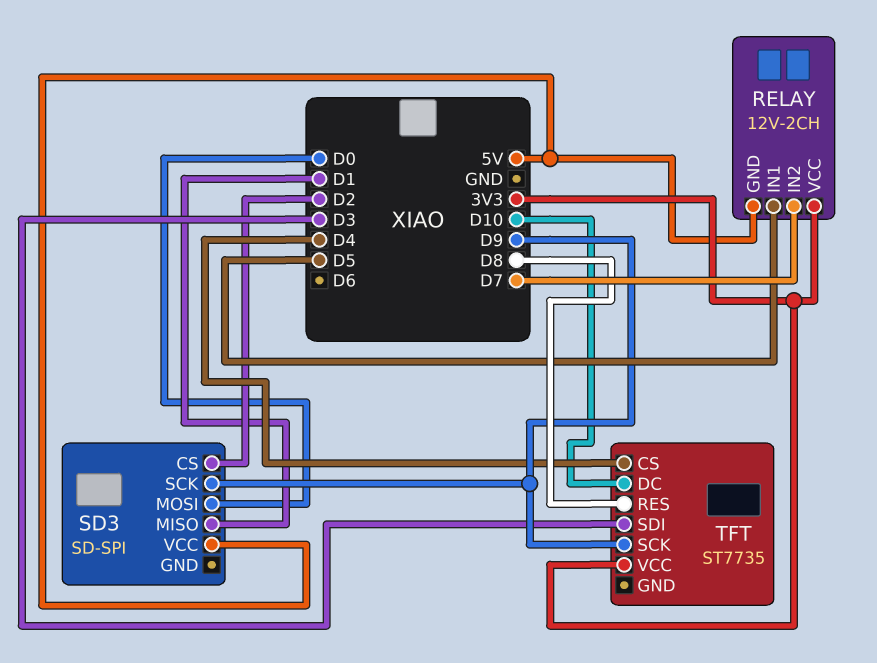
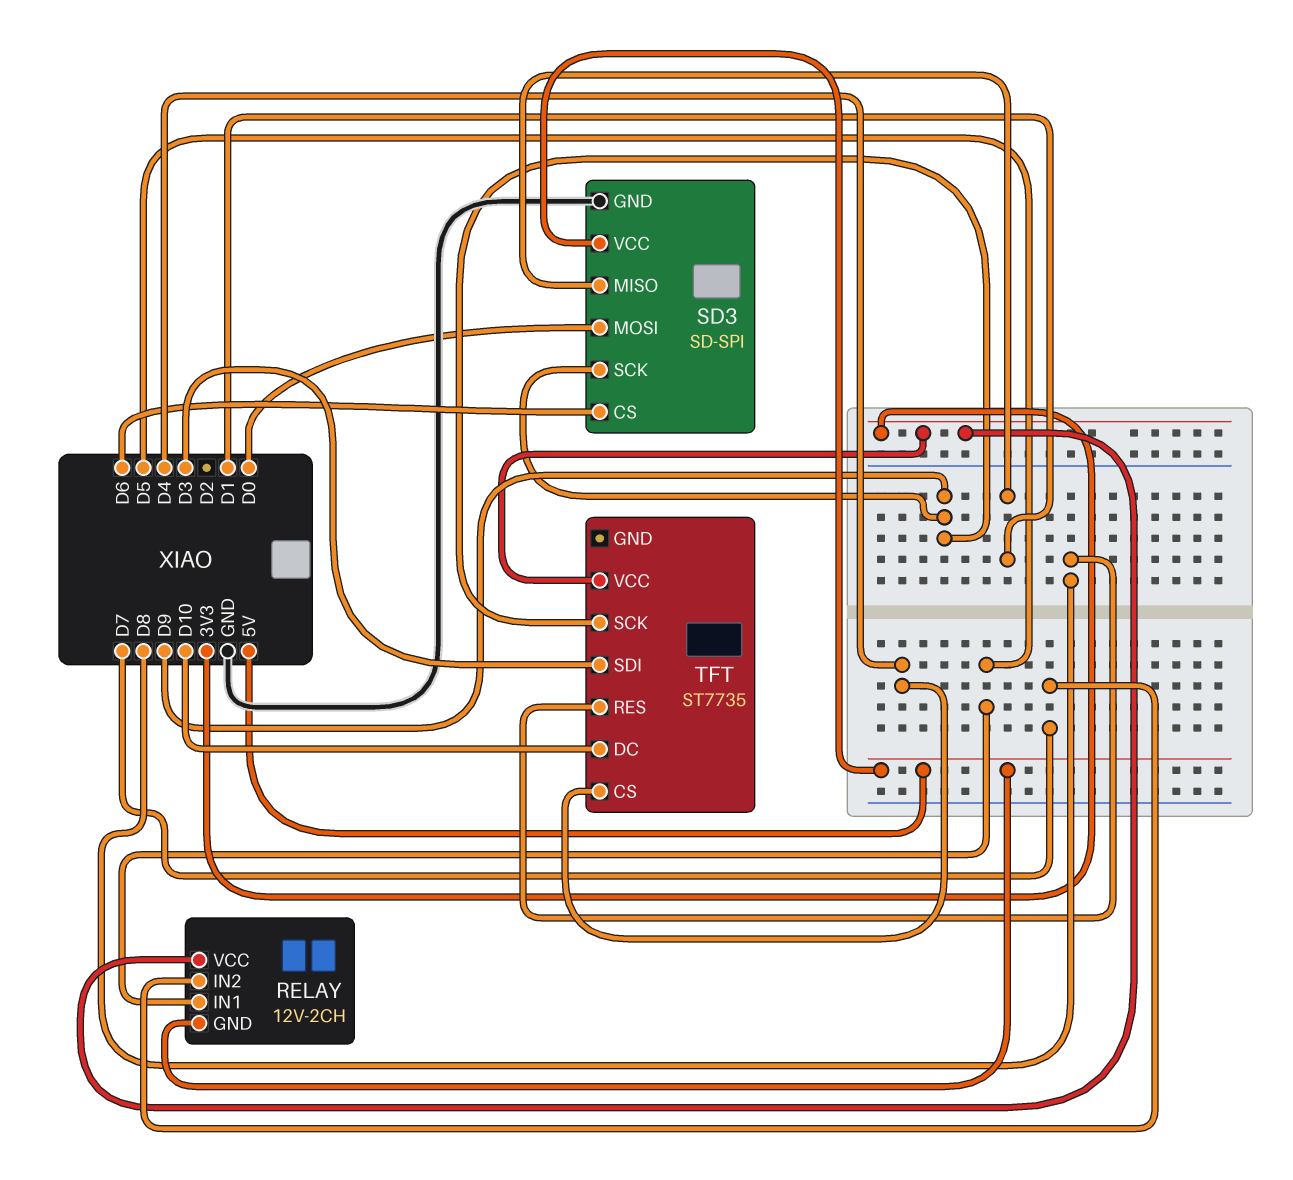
SD3 pin CS: D2 -> D6
SD3 pin GND: none -> GND

